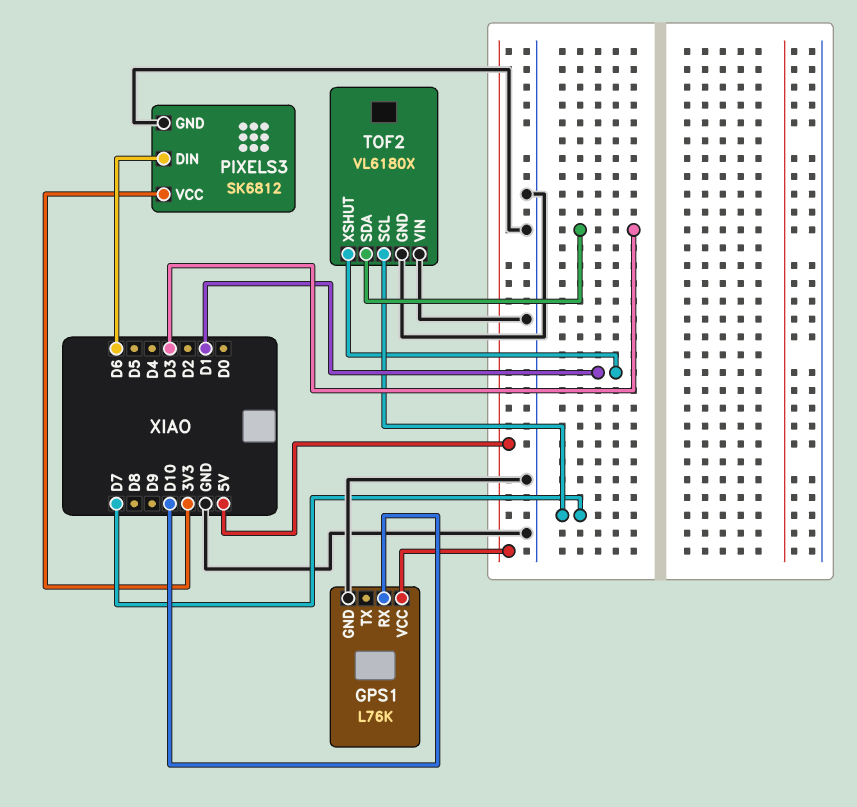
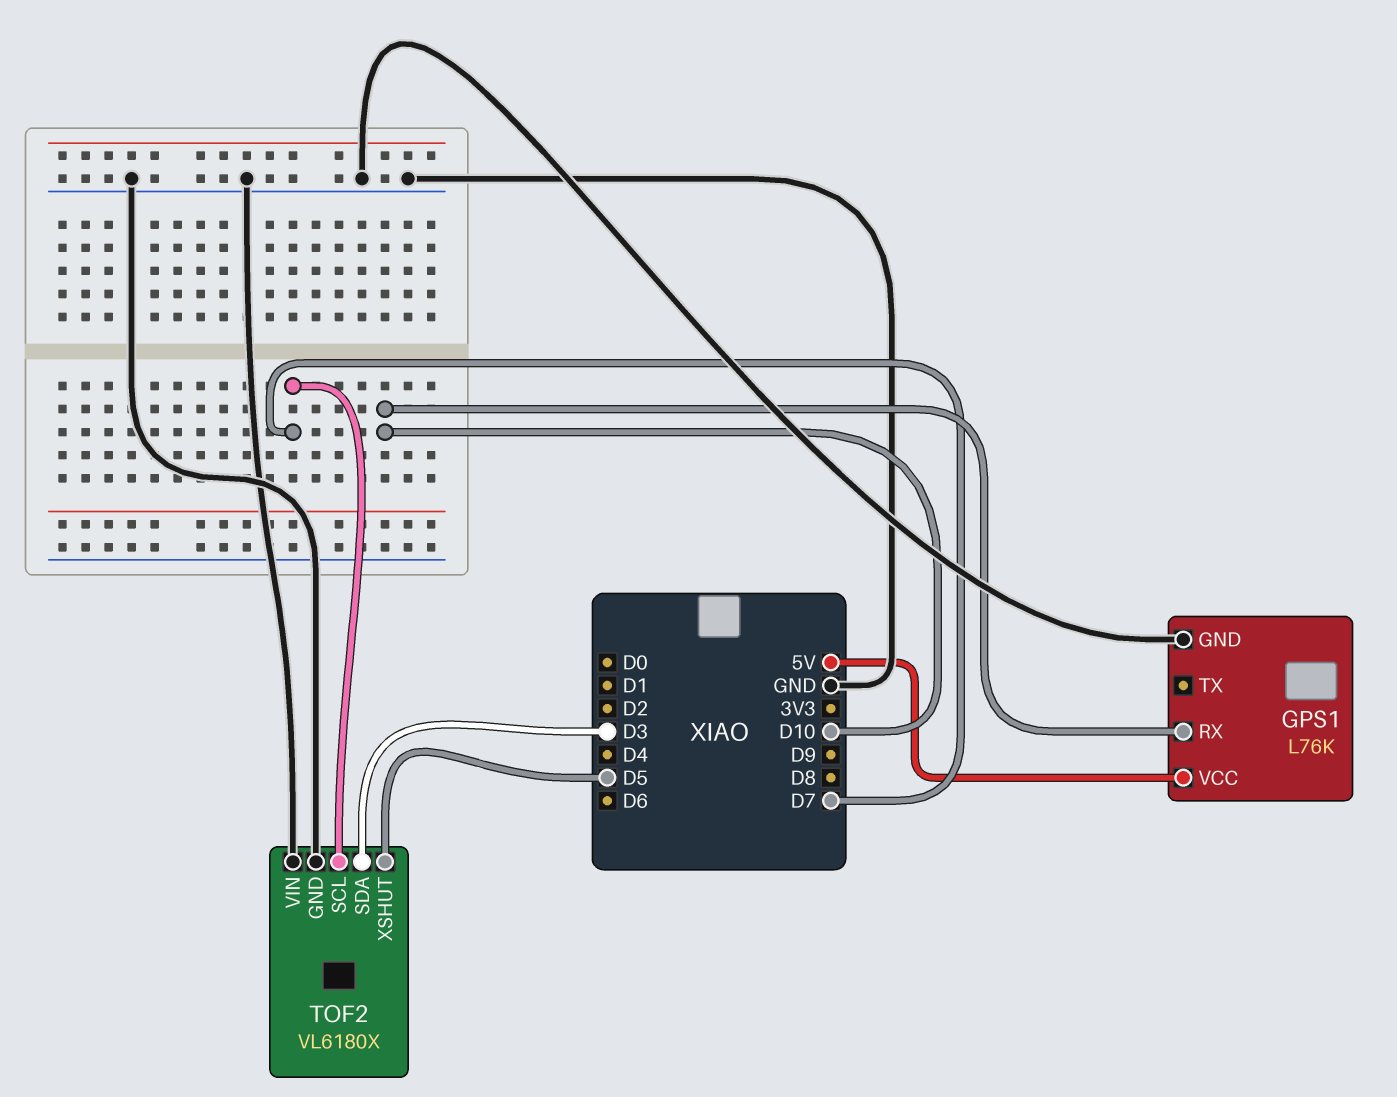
PIXELS3: SK6812 -> none
PIXELS3 pin DIN: D6 -> none
PIXELS3 pin GND: GND -> none
PIXELS3 pin VCC: 3V3 -> none
TOF2 pin XSHUT: D1 -> D5

